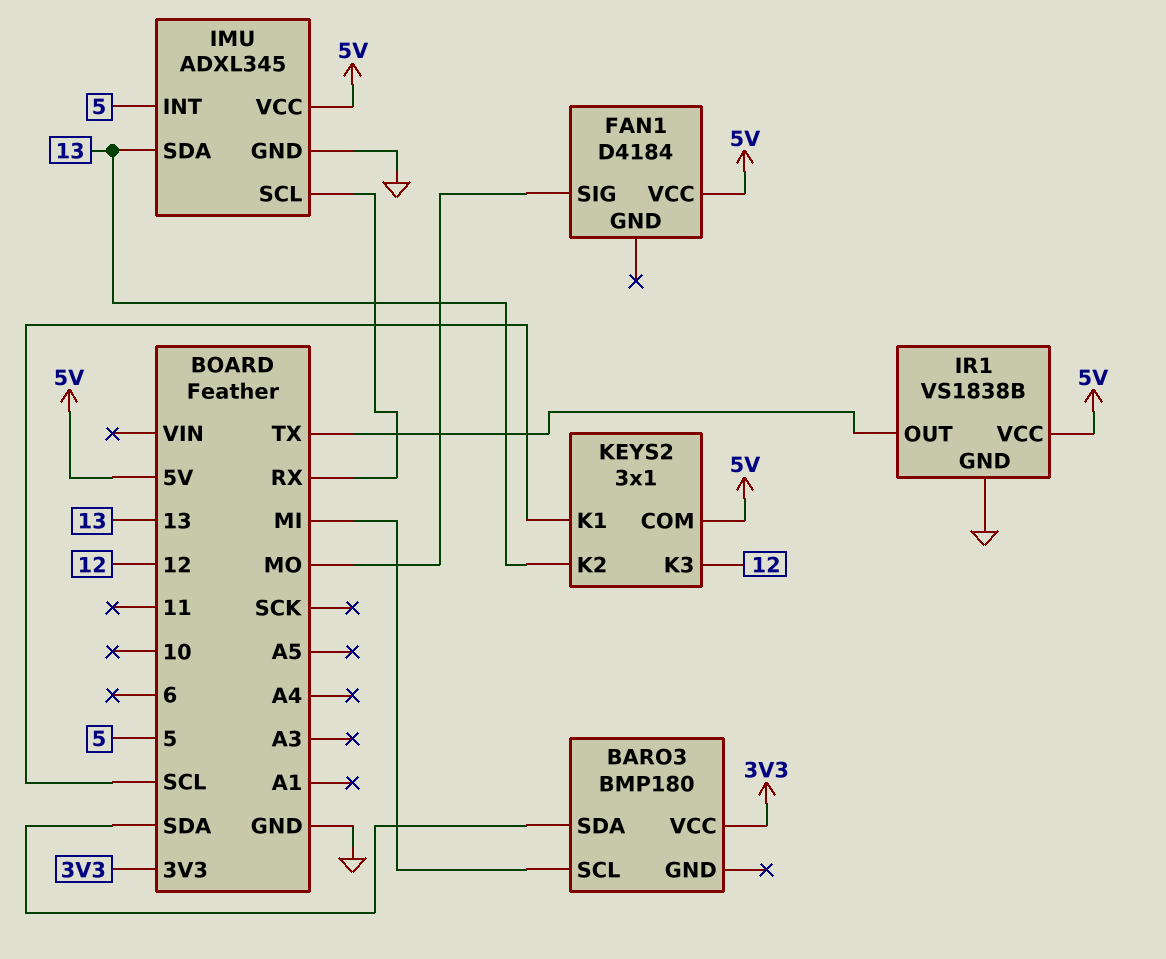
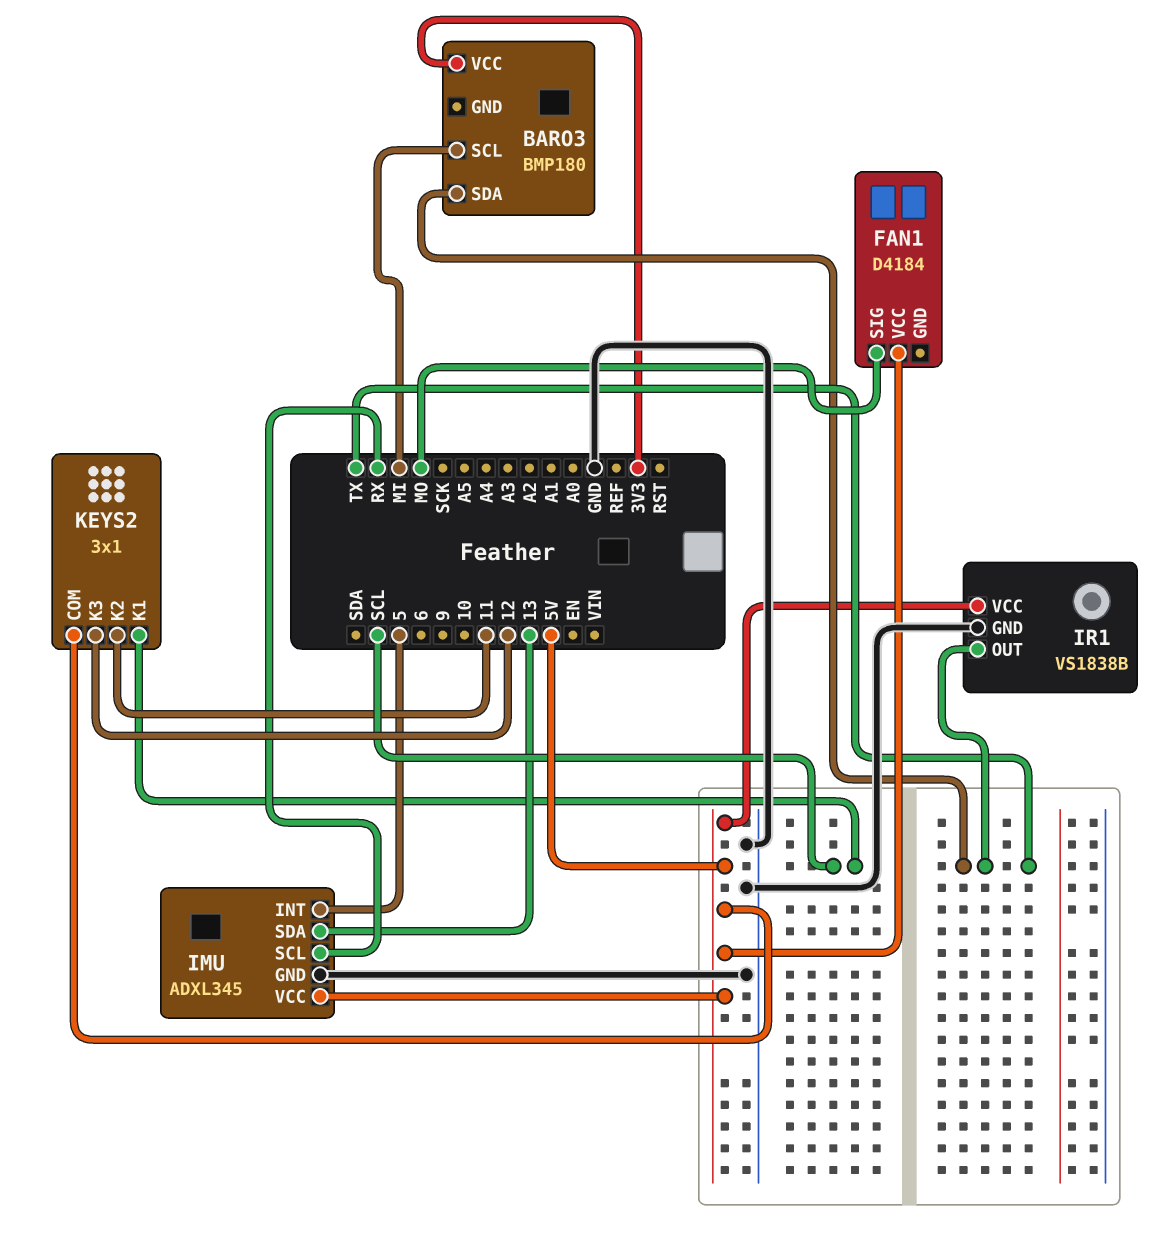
BARO3 pin SDA: SDA -> TX
KEYS2 pin K2: 13 -> 11

